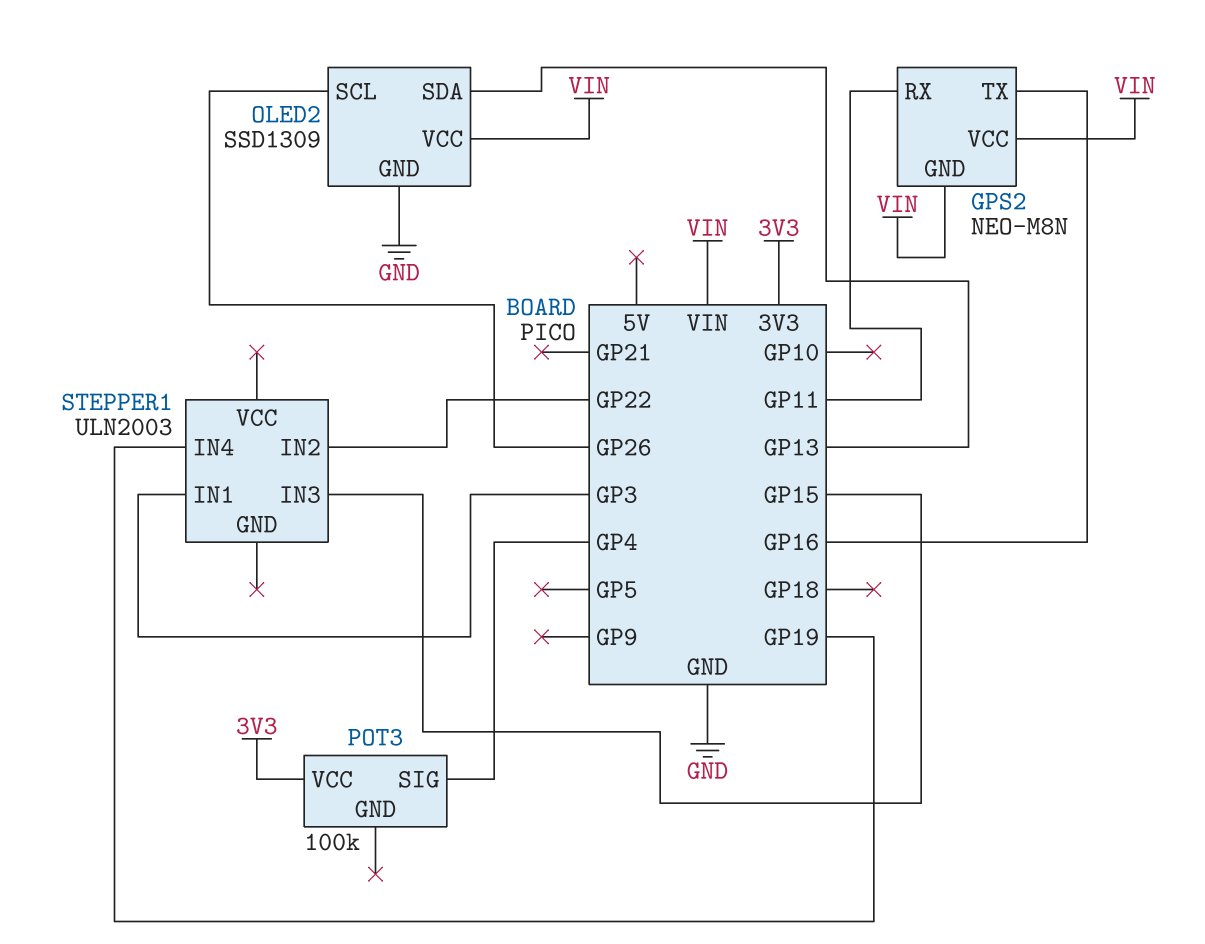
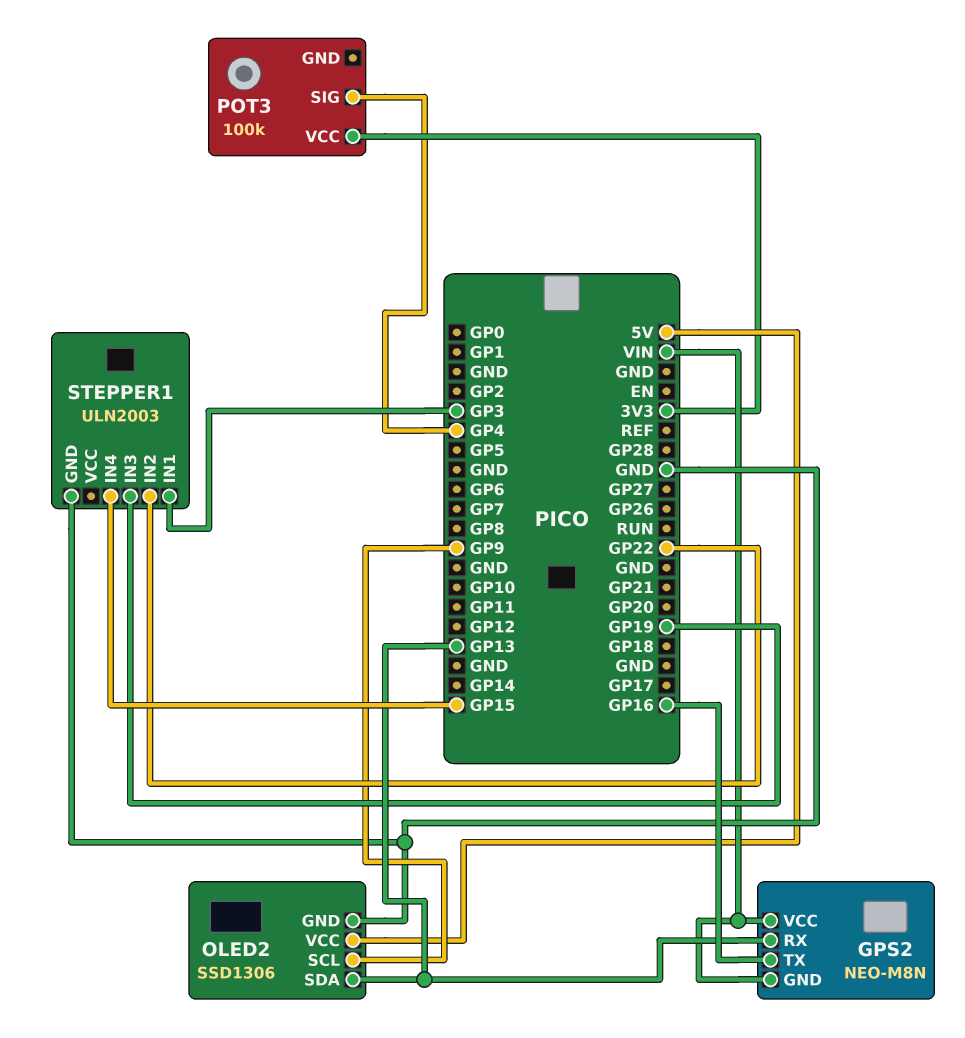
GPS2 pin RX: GP11 -> GP13
OLED2: SSD1309 -> SSD1306
OLED2 pin SCL: GP26 -> GP9
OLED2 pin VCC: VIN -> 5V
STEPPER1 pin GND: none -> GND
STEPPER1 pin IN3: GP15 -> GP19
STEPPER1 pin IN4: GP19 -> GP15

